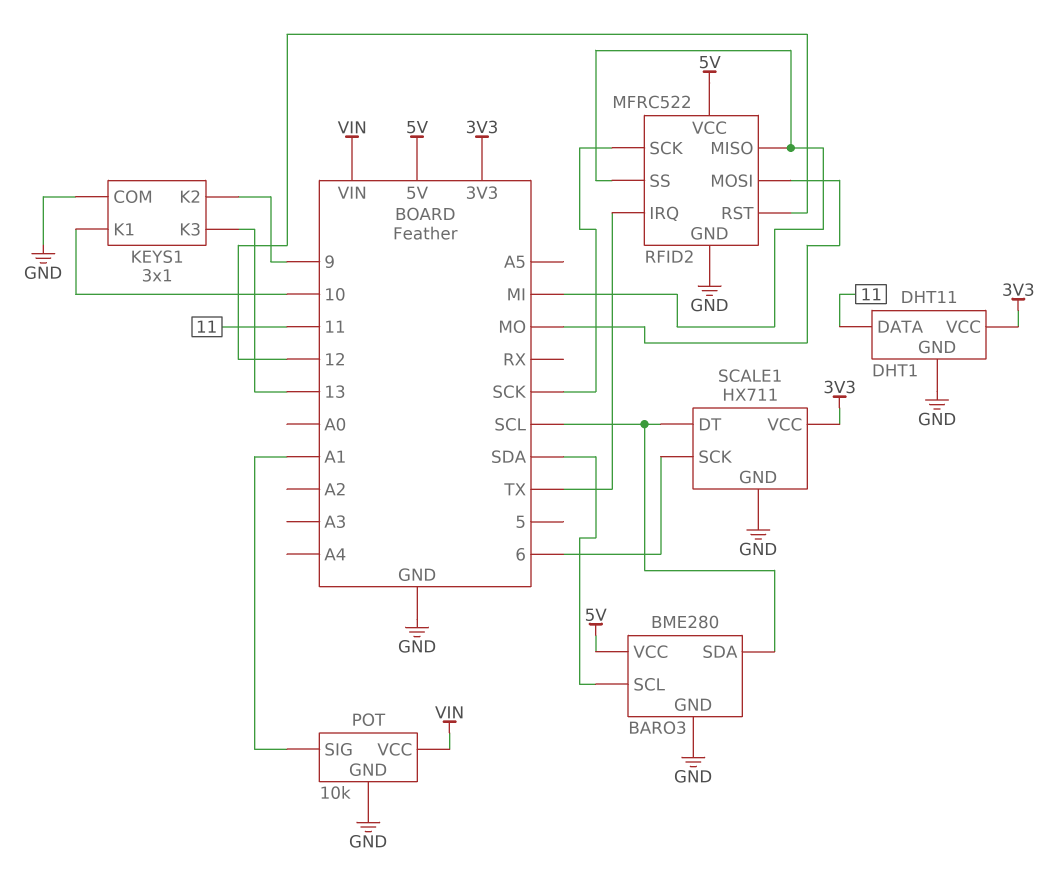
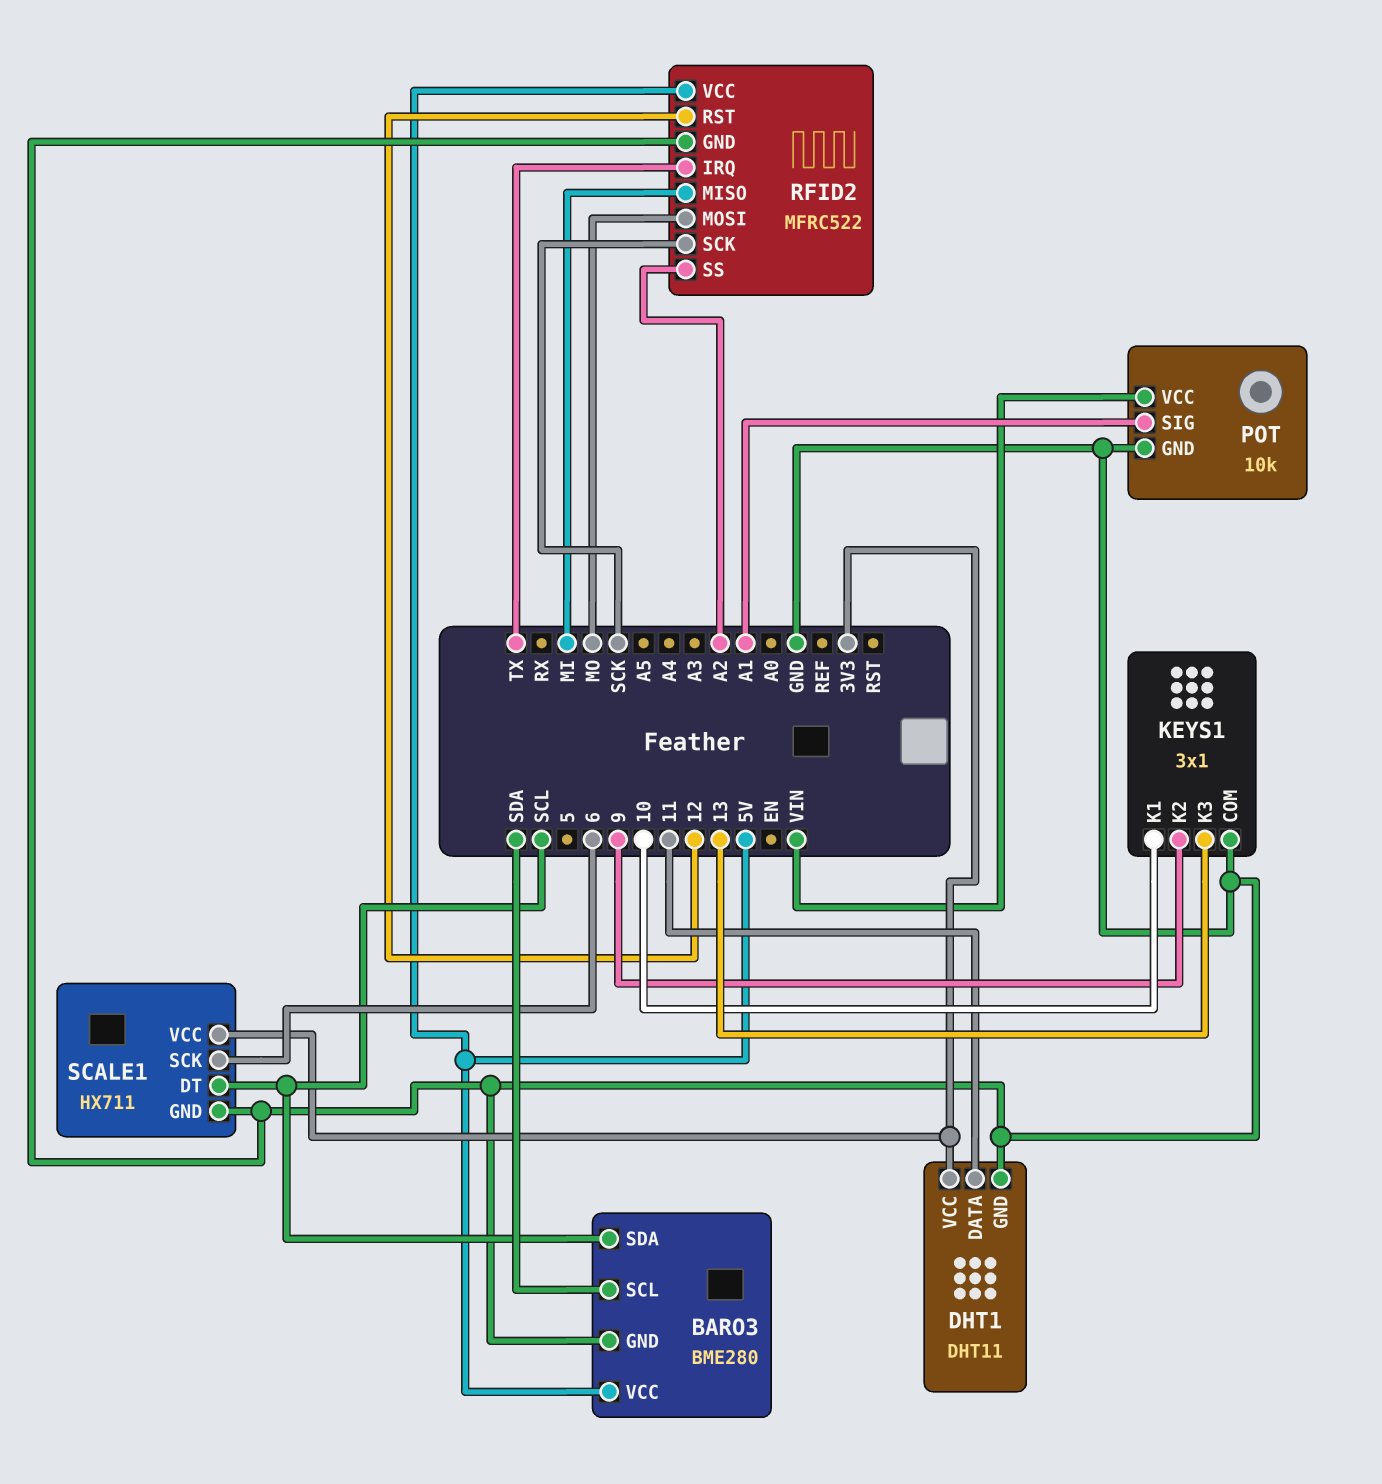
RFID2 pin SS: MI -> A2

